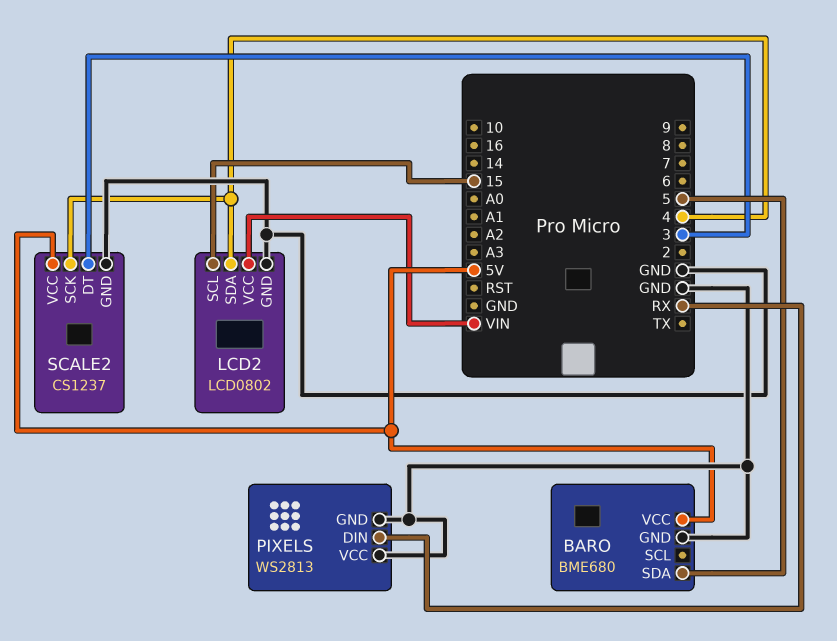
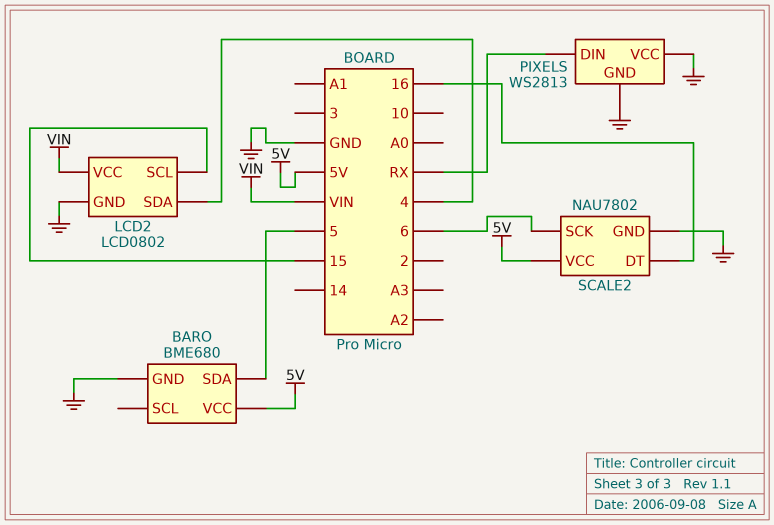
SCALE2: CS1237 -> NAU7802
SCALE2 pin DT: 3 -> 16
SCALE2 pin SCK: 4 -> 6

